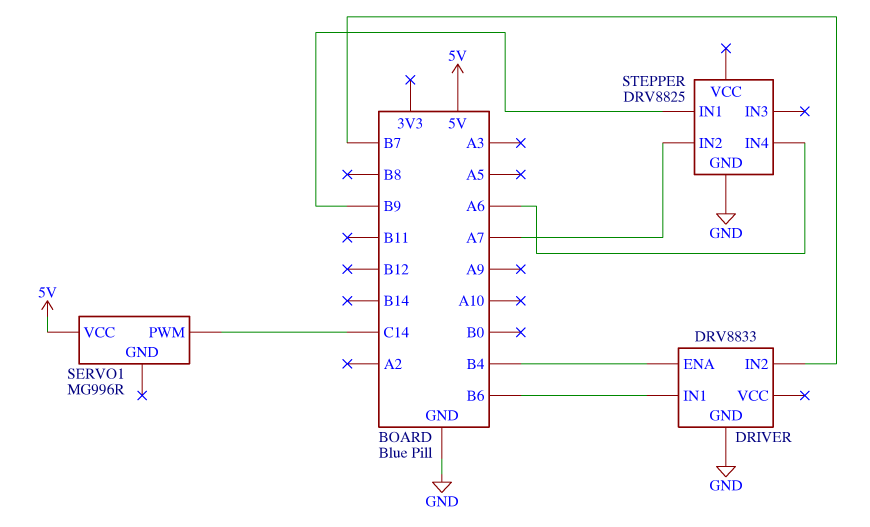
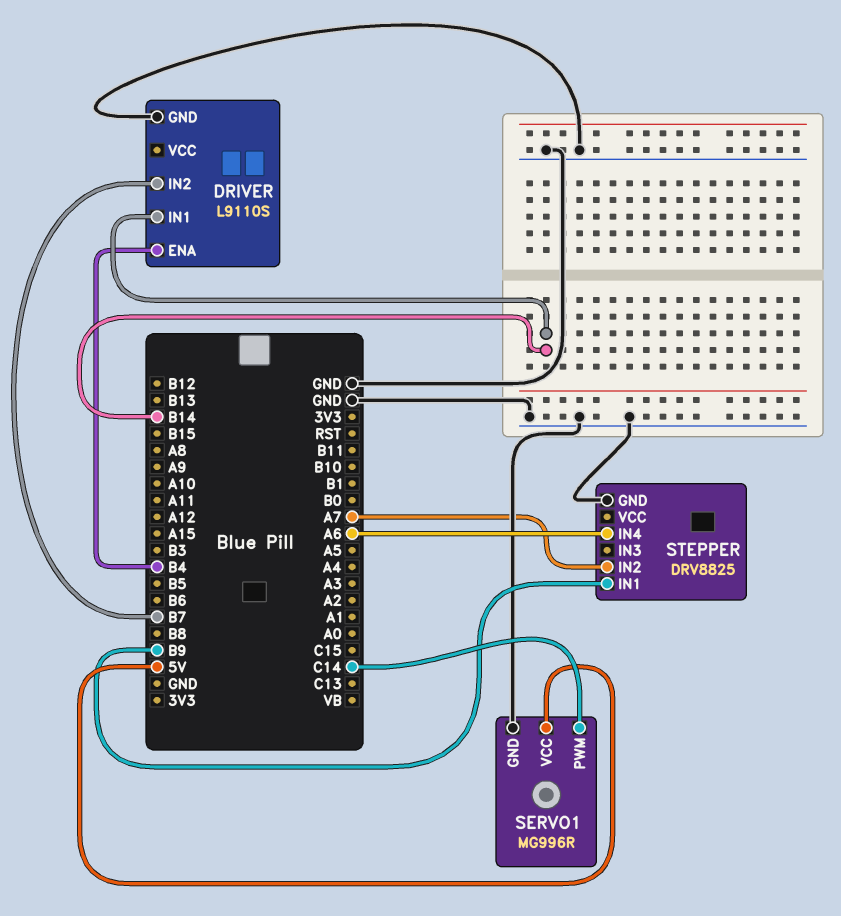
DRIVER: DRV8833 -> L9110S
DRIVER pin IN1: B6 -> B14
SERVO1 pin GND: none -> GND

